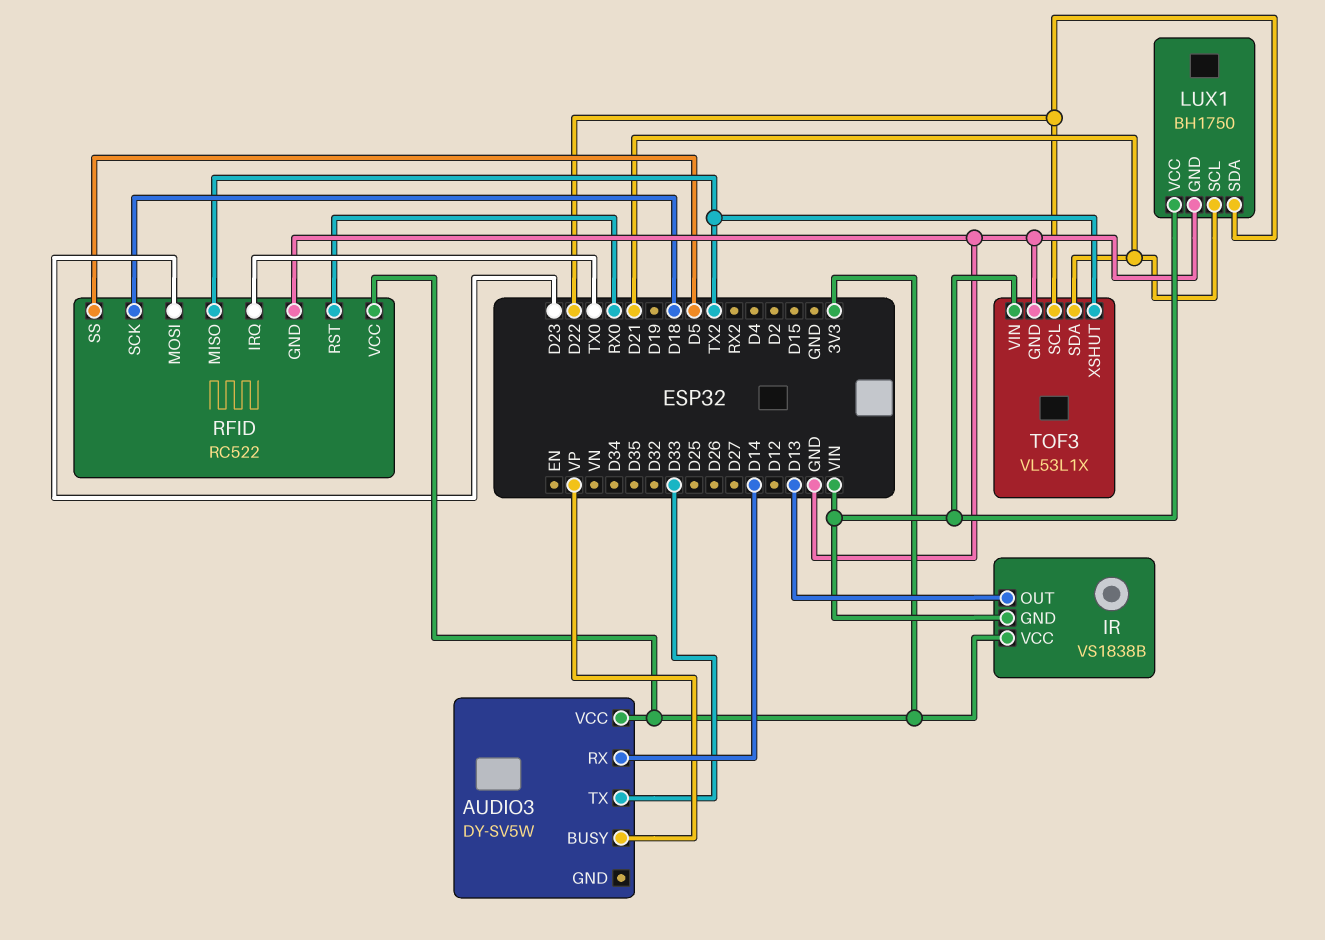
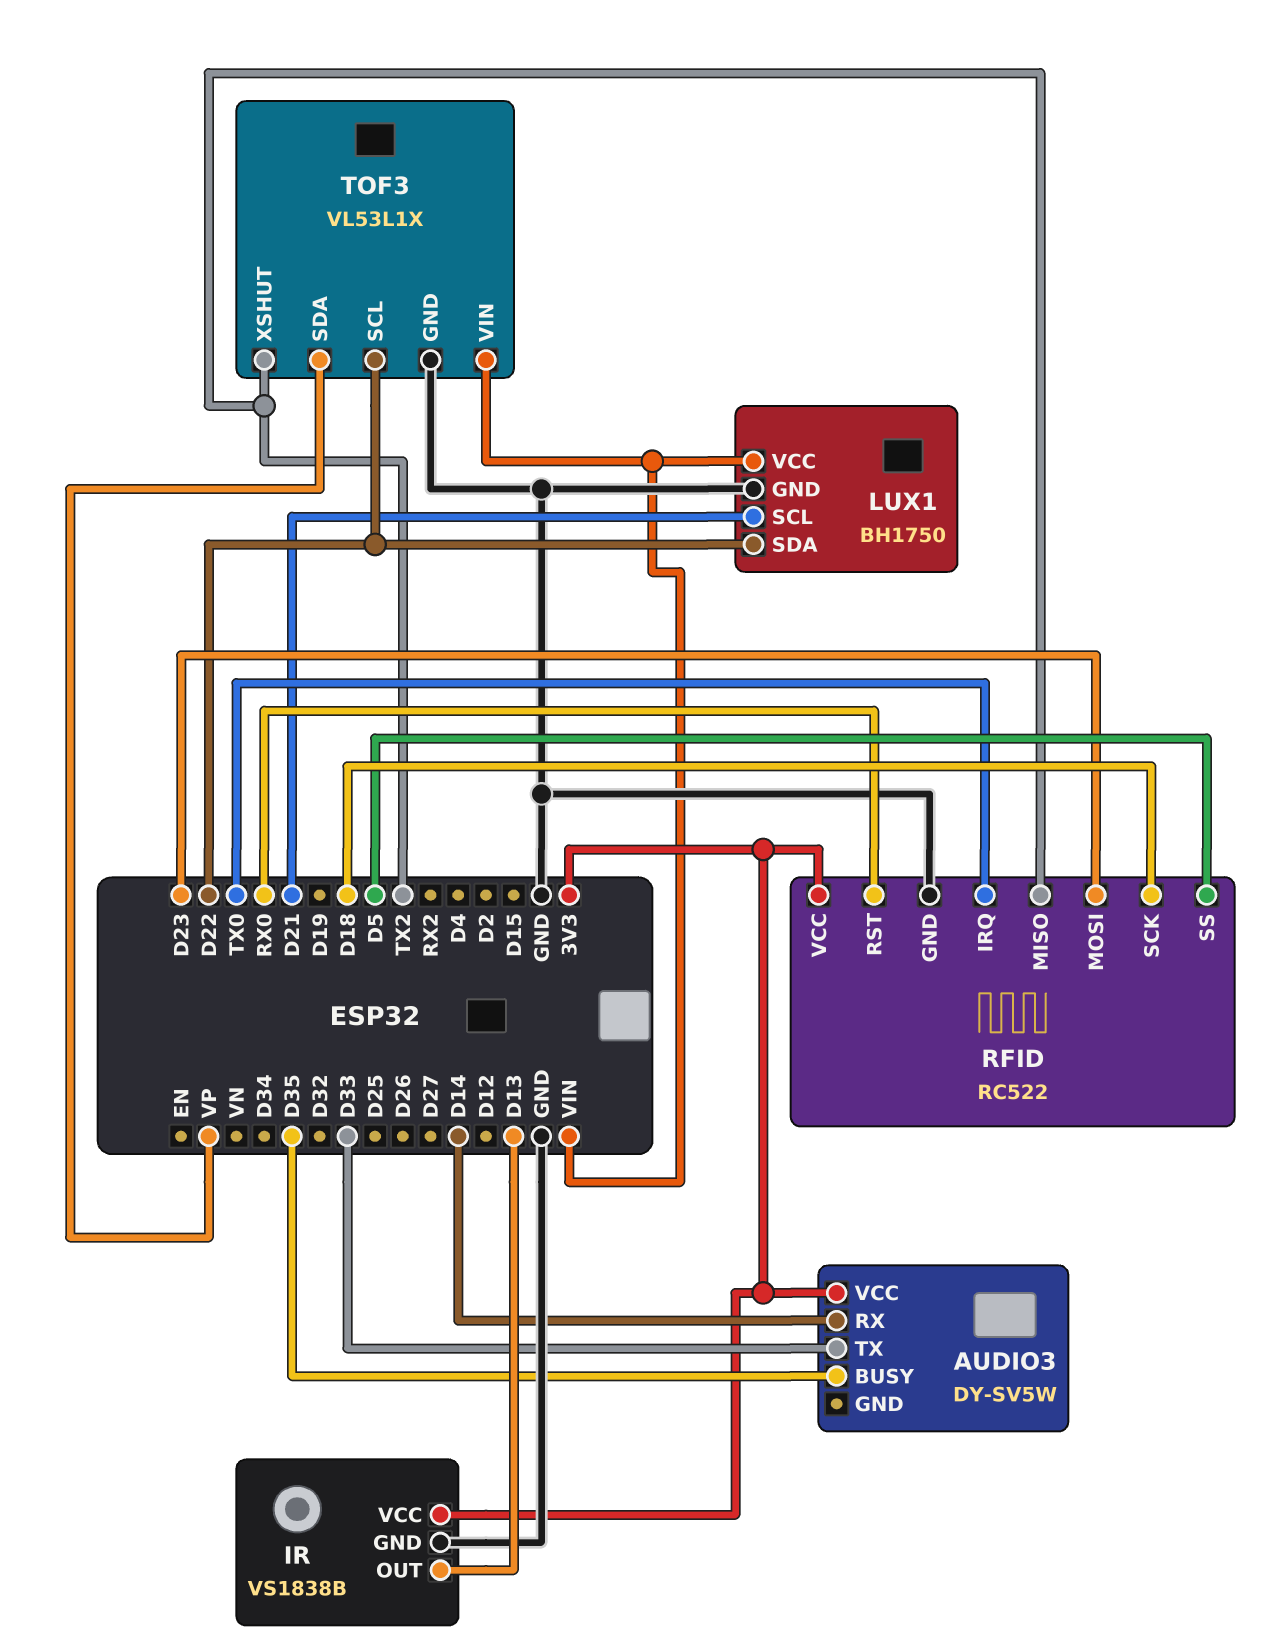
AUDIO3 pin BUSY: VP -> D35
IR pin GND: VIN -> GND
TOF3 pin SDA: D21 -> VP

